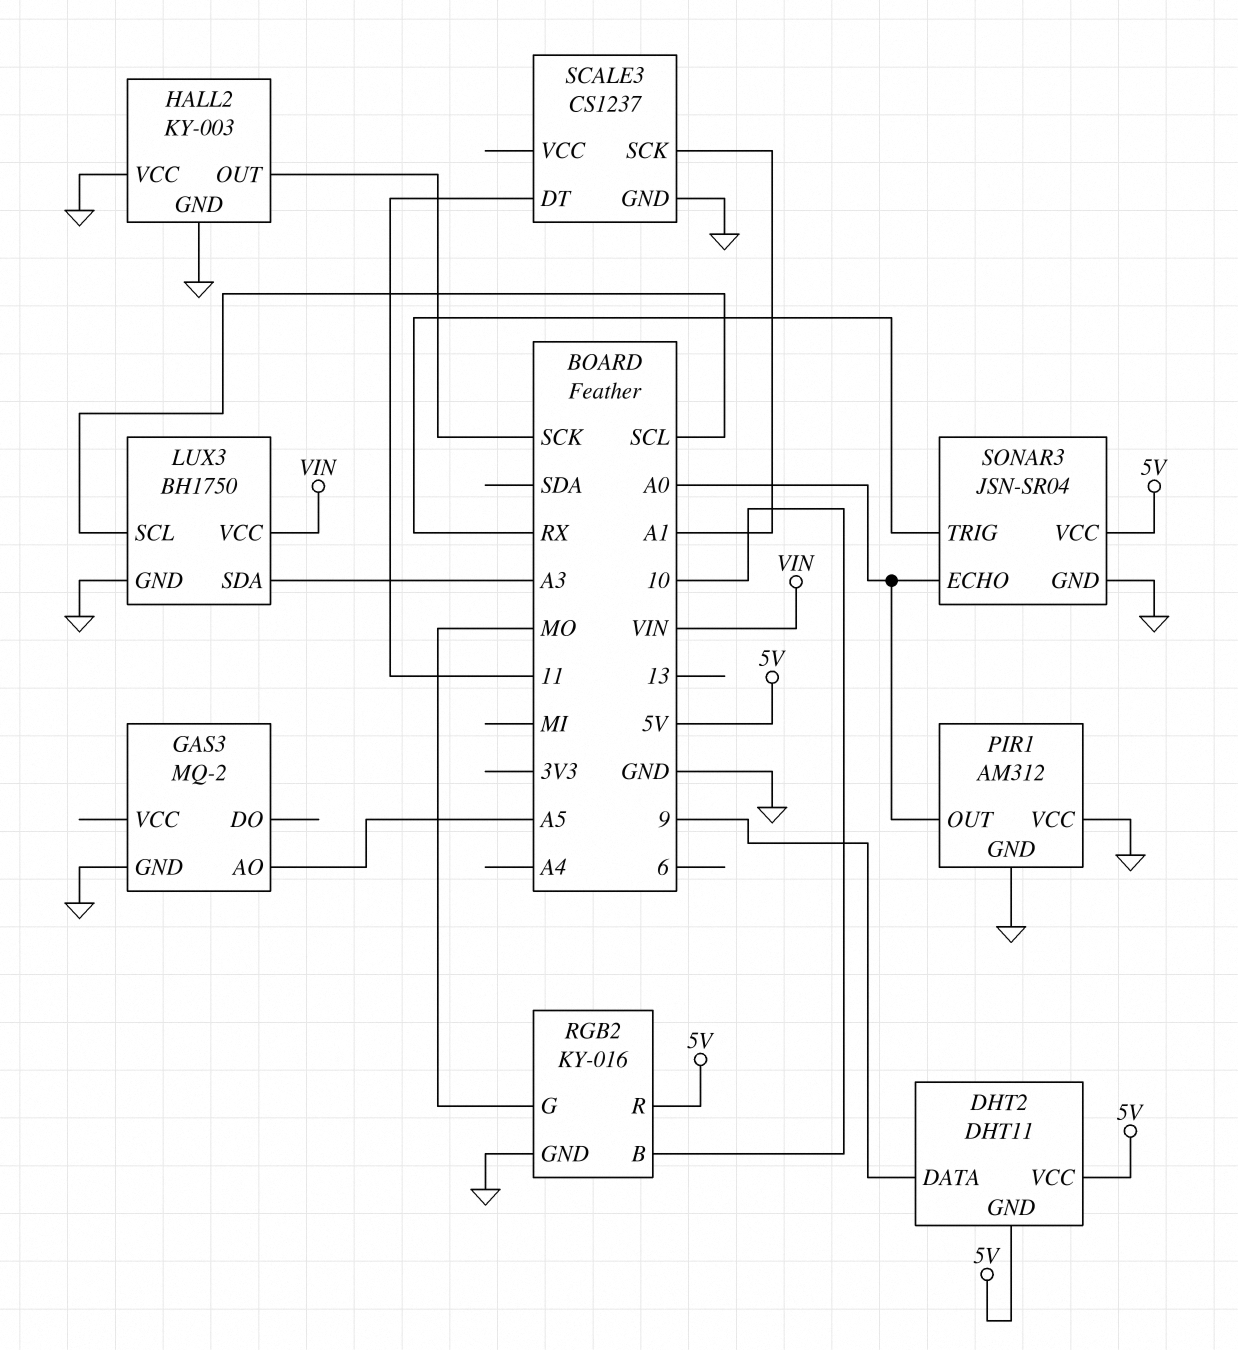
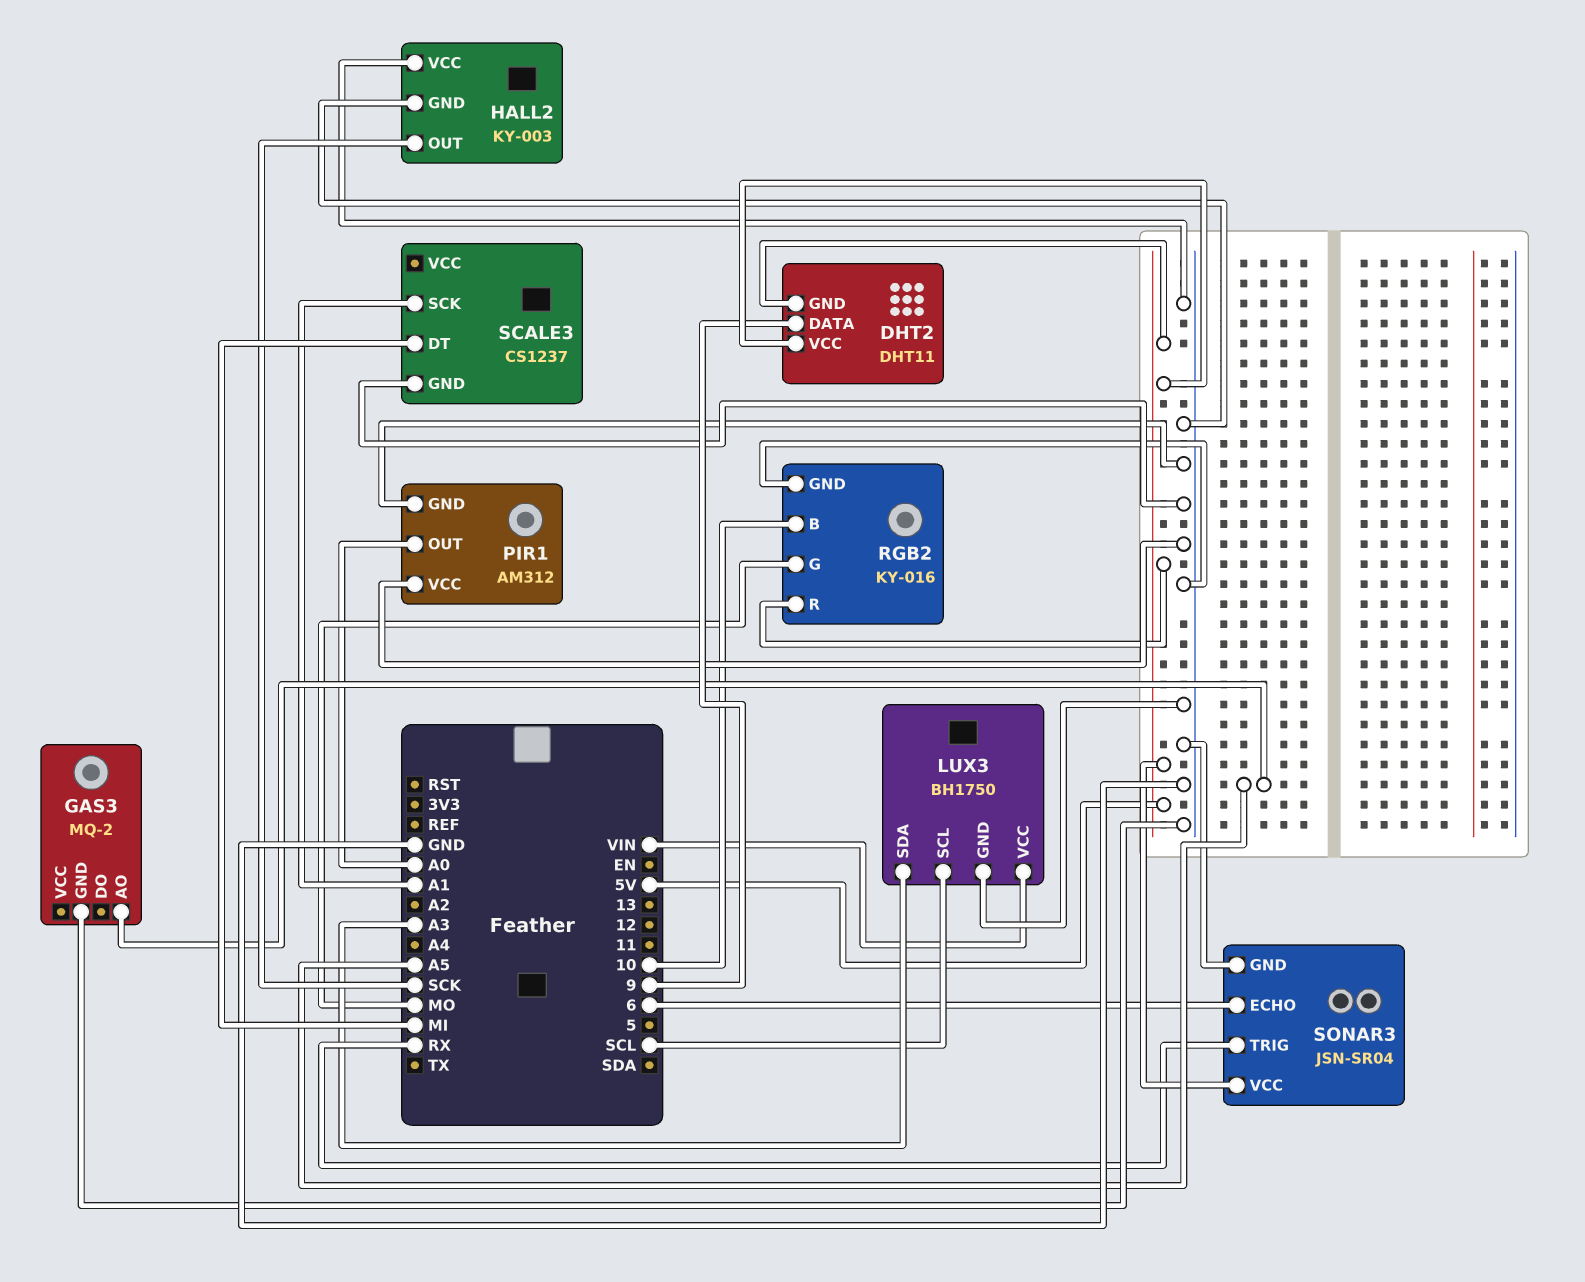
SCALE3 pin DT: 11 -> MI
SONAR3 pin ECHO: A0 -> 6

